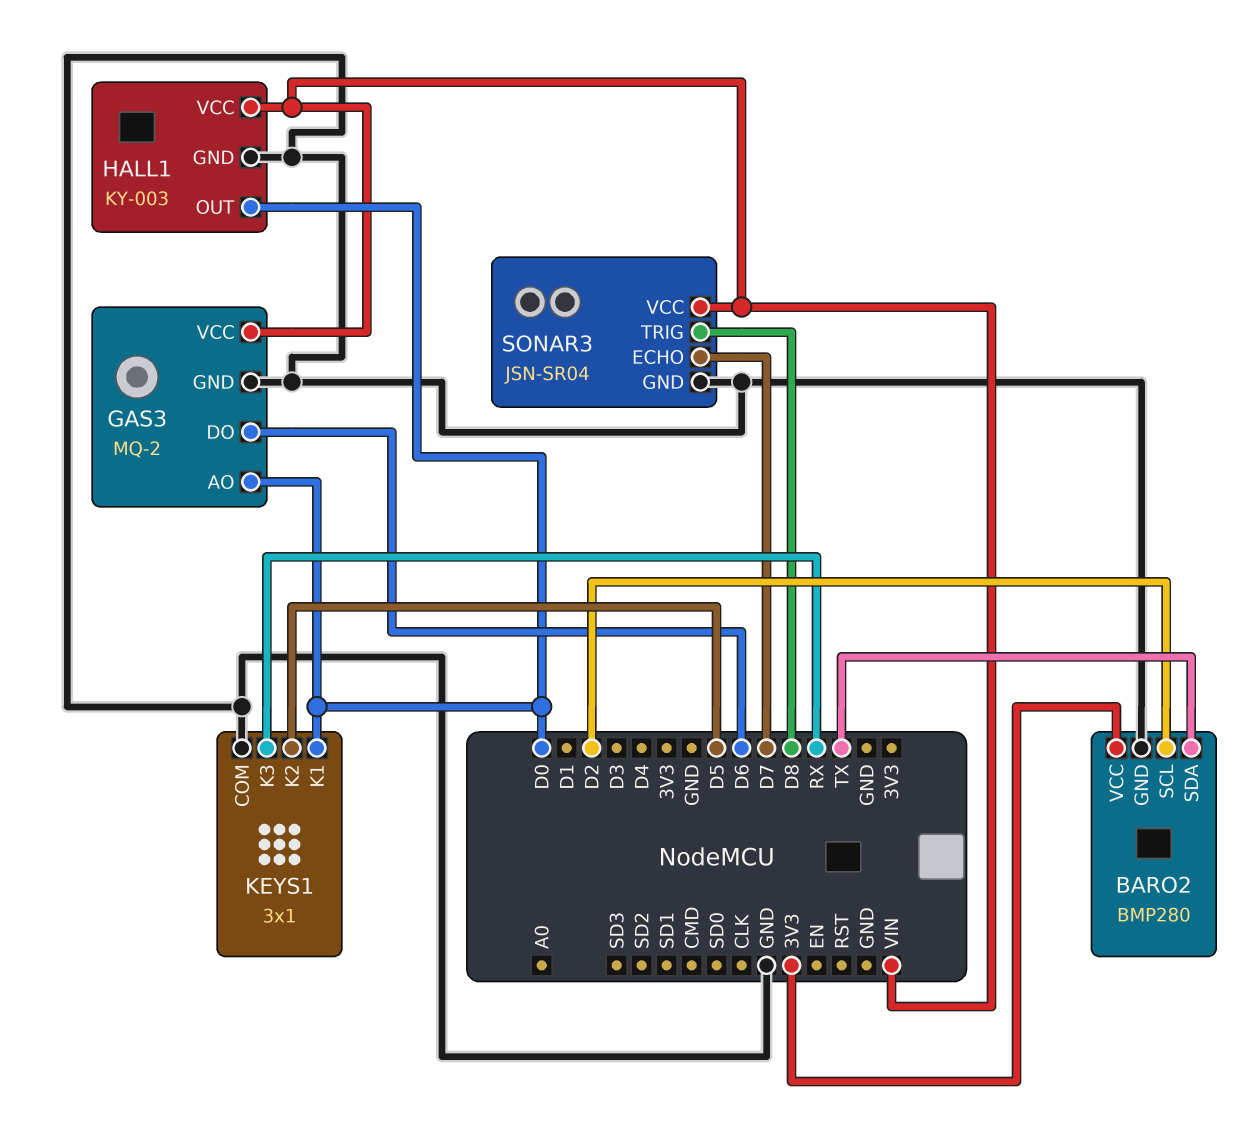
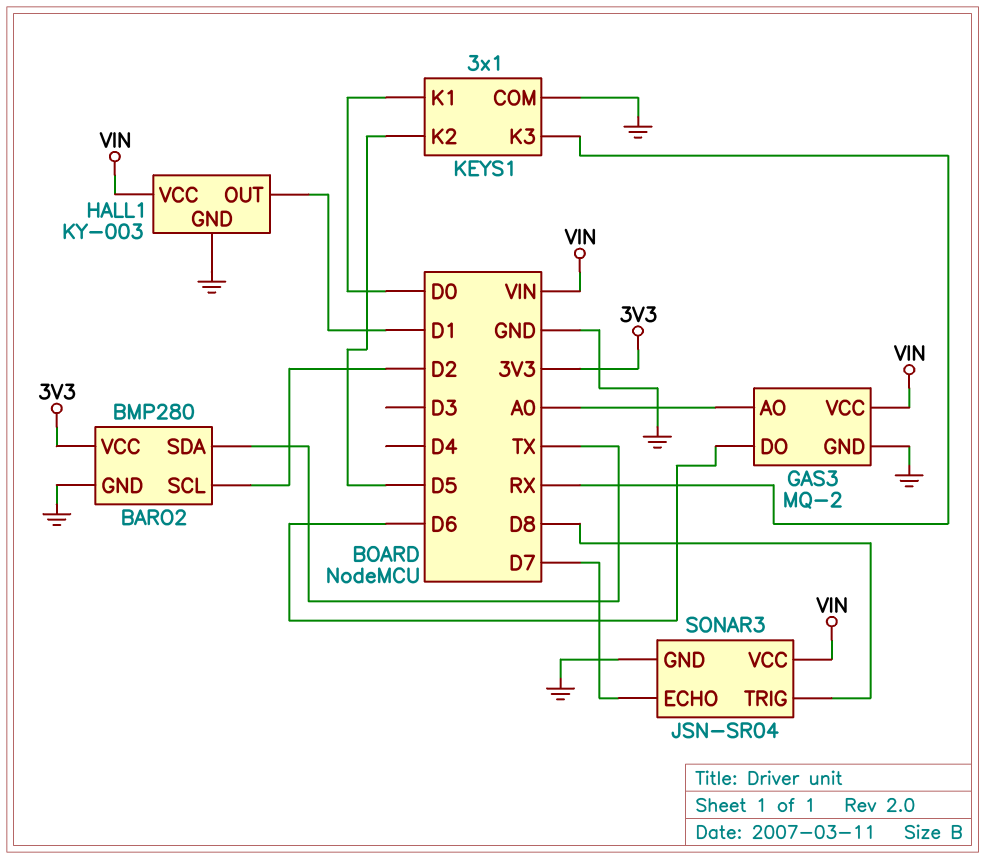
GAS3 pin AO: D0 -> A0
HALL1 pin OUT: D0 -> D1

